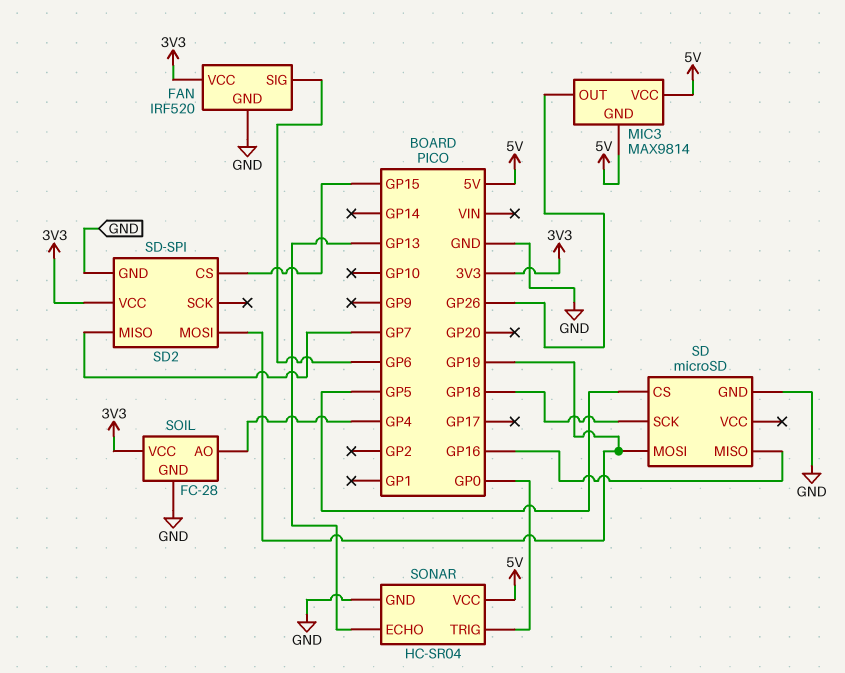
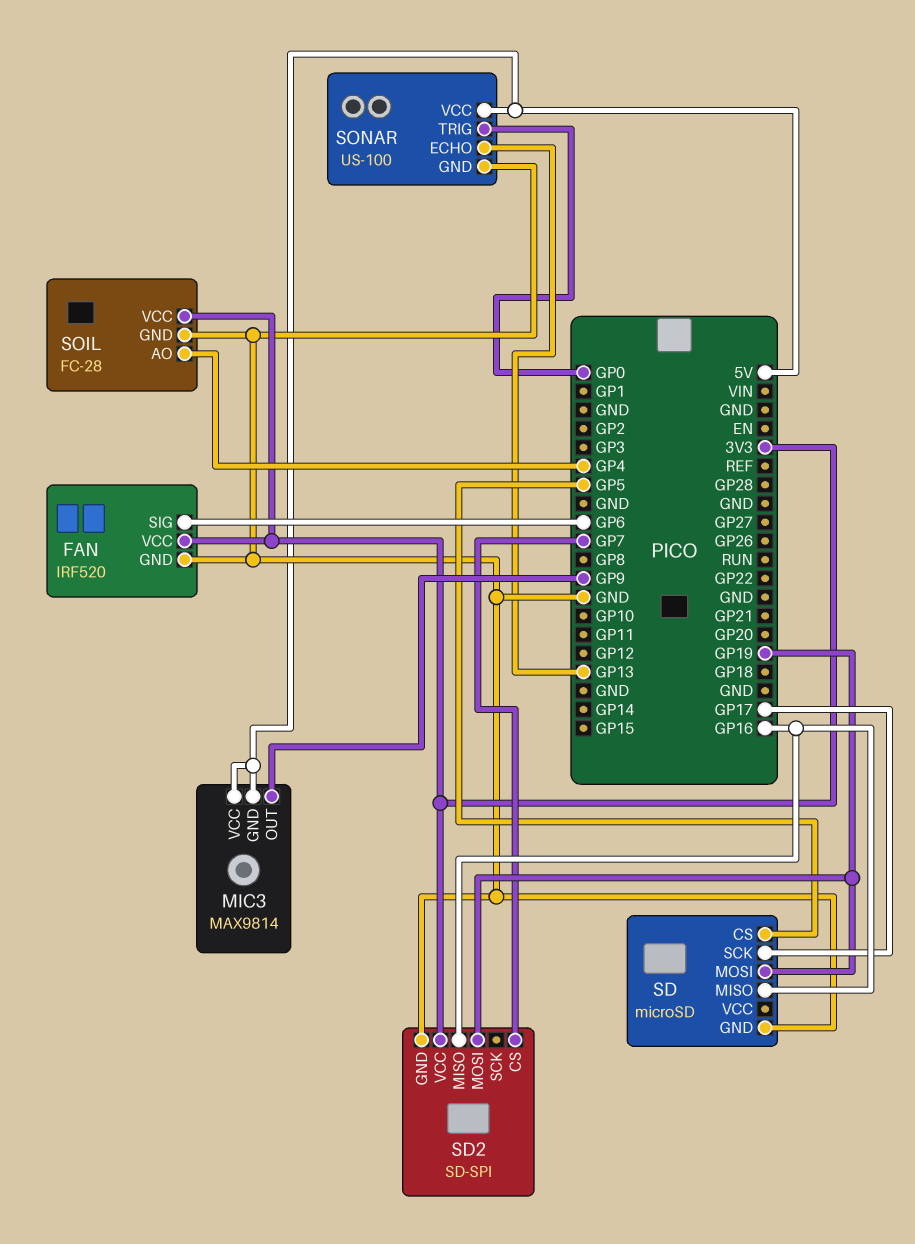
MIC3 pin OUT: GP26 -> GP9
SD pin SCK: GP18 -> GP17
SD2 pin CS: GP15 -> GP7
SD2 pin MISO: GP7 -> GP16
SONAR: HC-SR04 -> US-100

